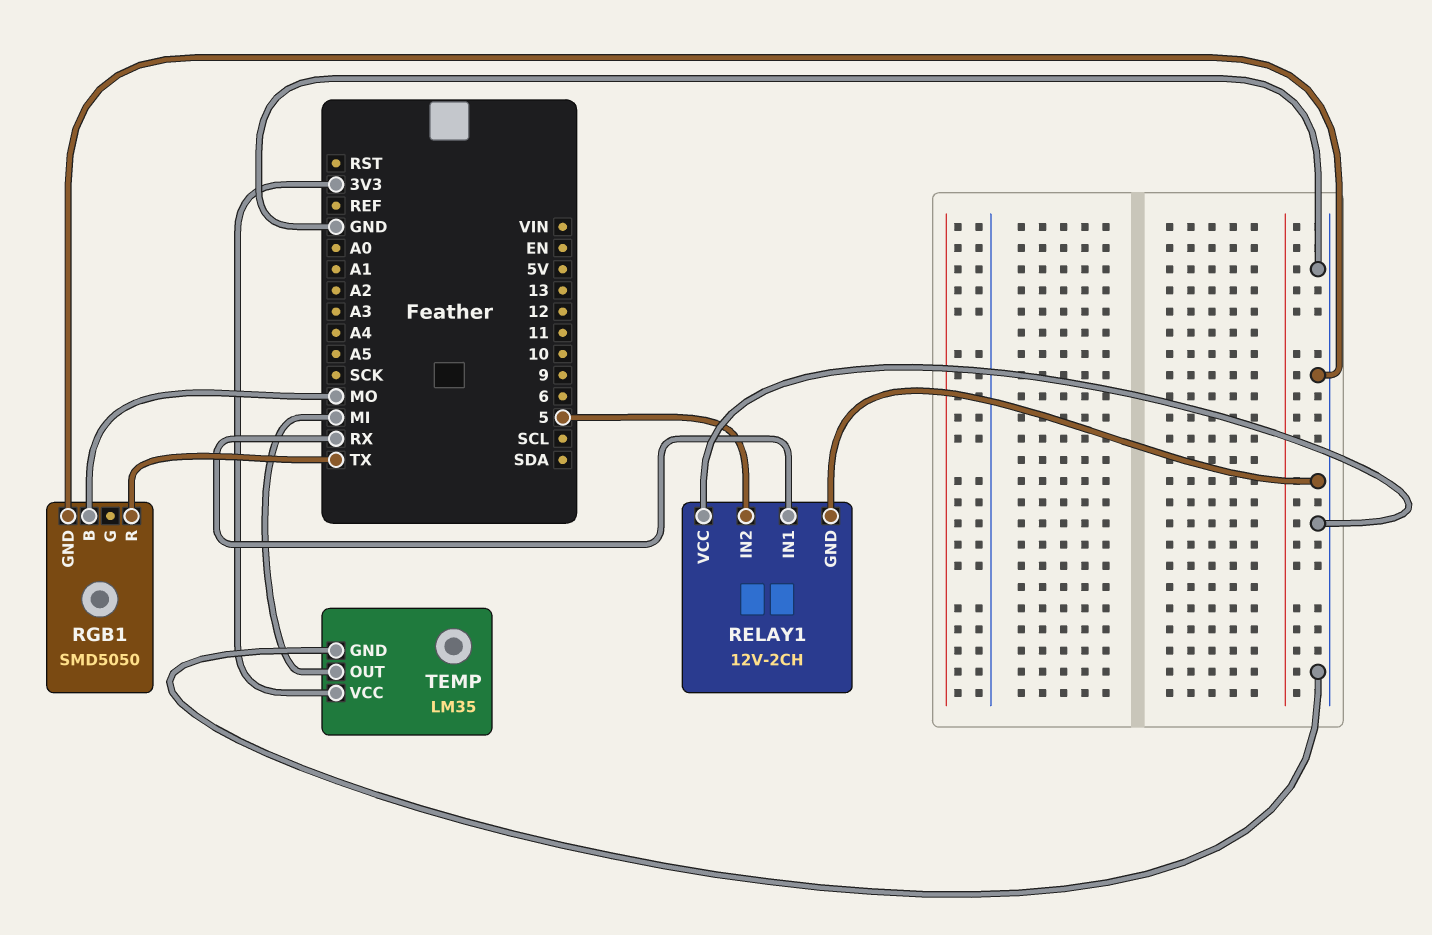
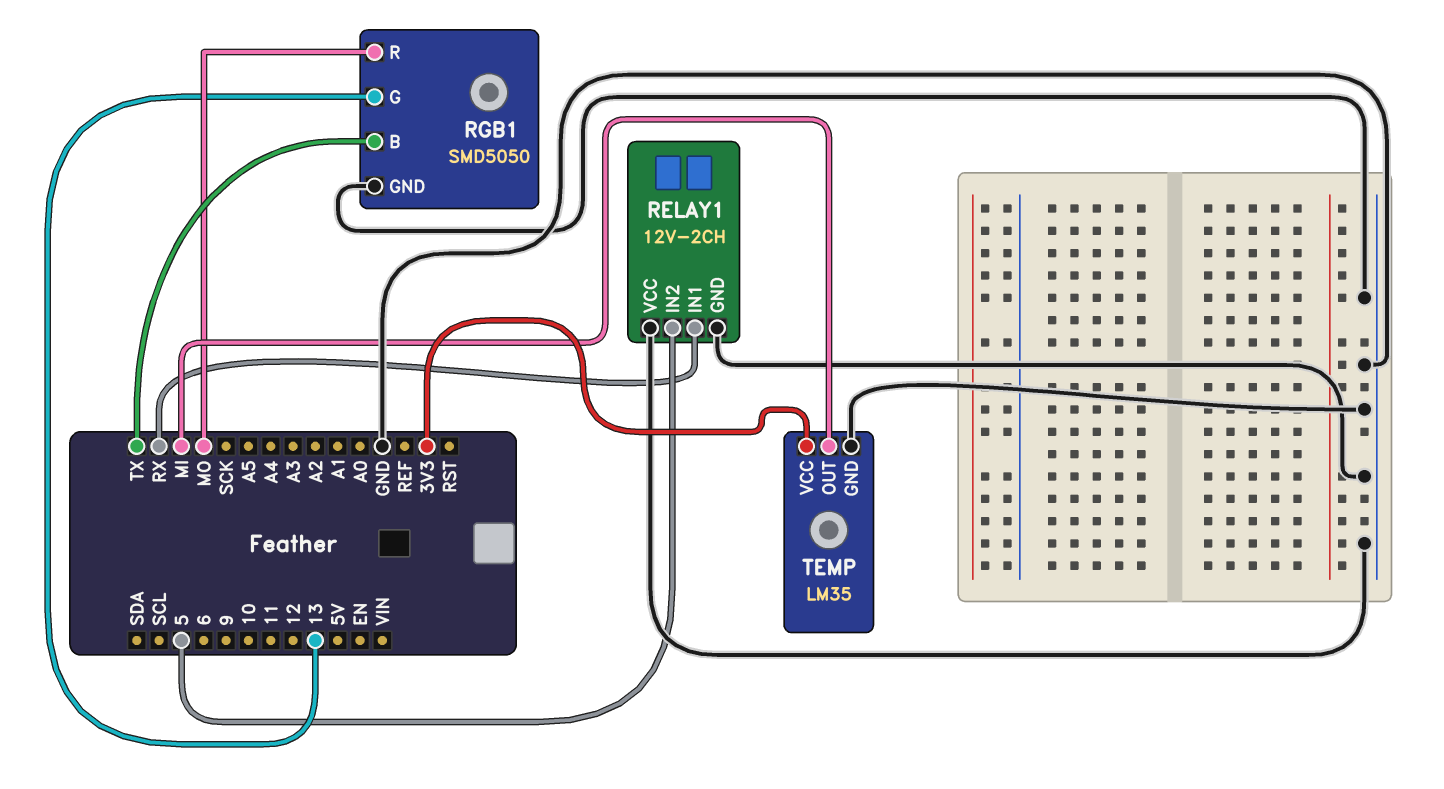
RGB1 pin B: MO -> TX
RGB1 pin G: none -> 13
RGB1 pin R: TX -> MO

